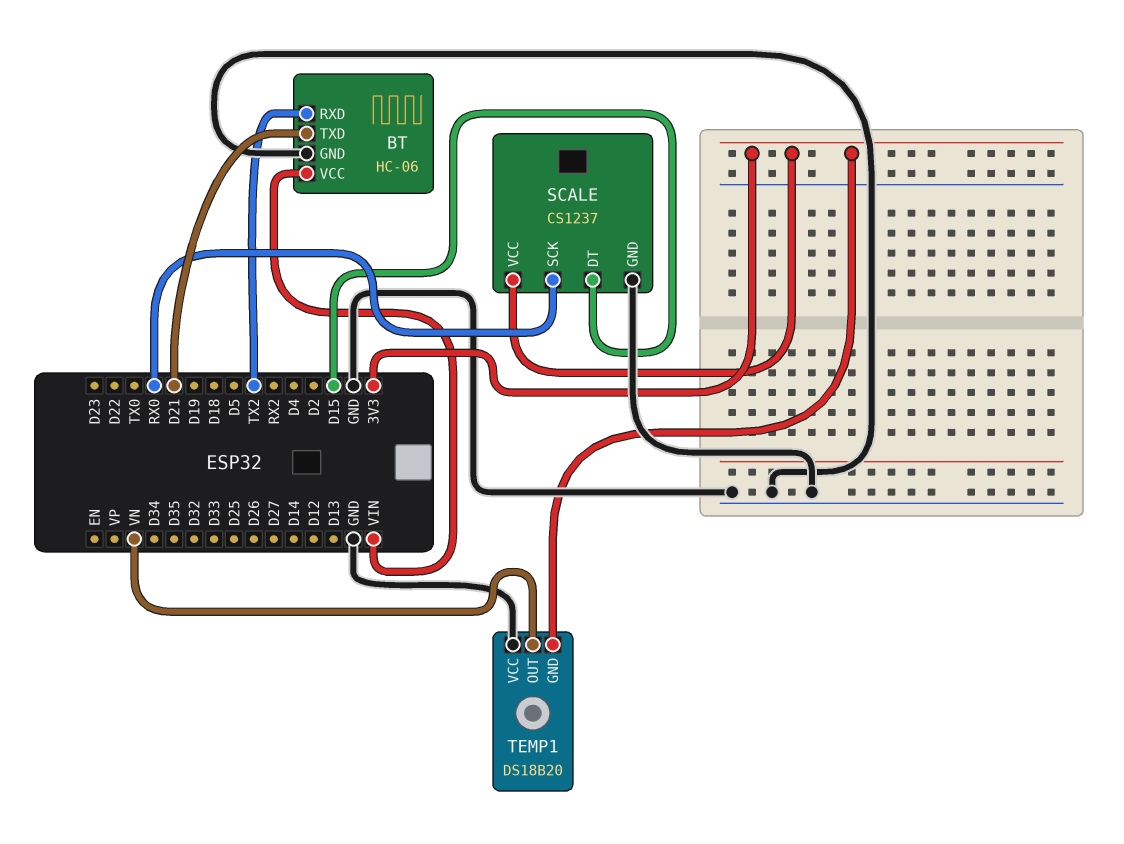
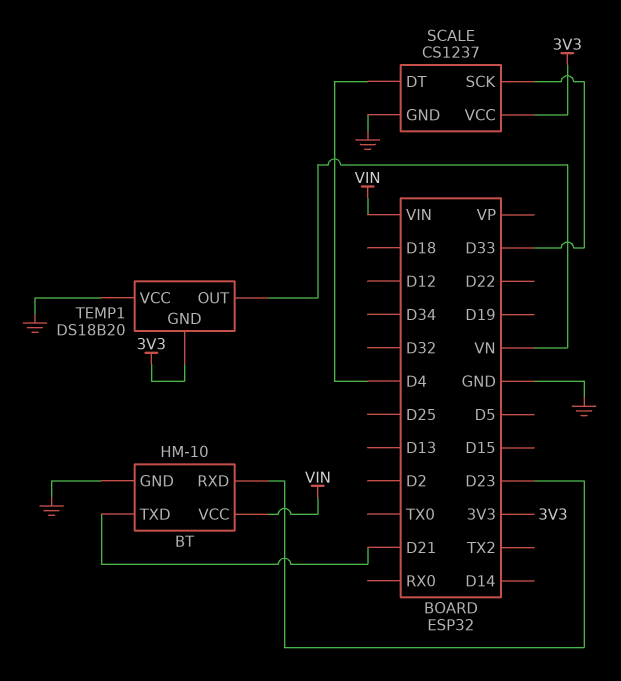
BT: HC-06 -> HM-10
BT pin RXD: TX2 -> D23
SCALE pin DT: D15 -> D4
SCALE pin SCK: RX0 -> D33

